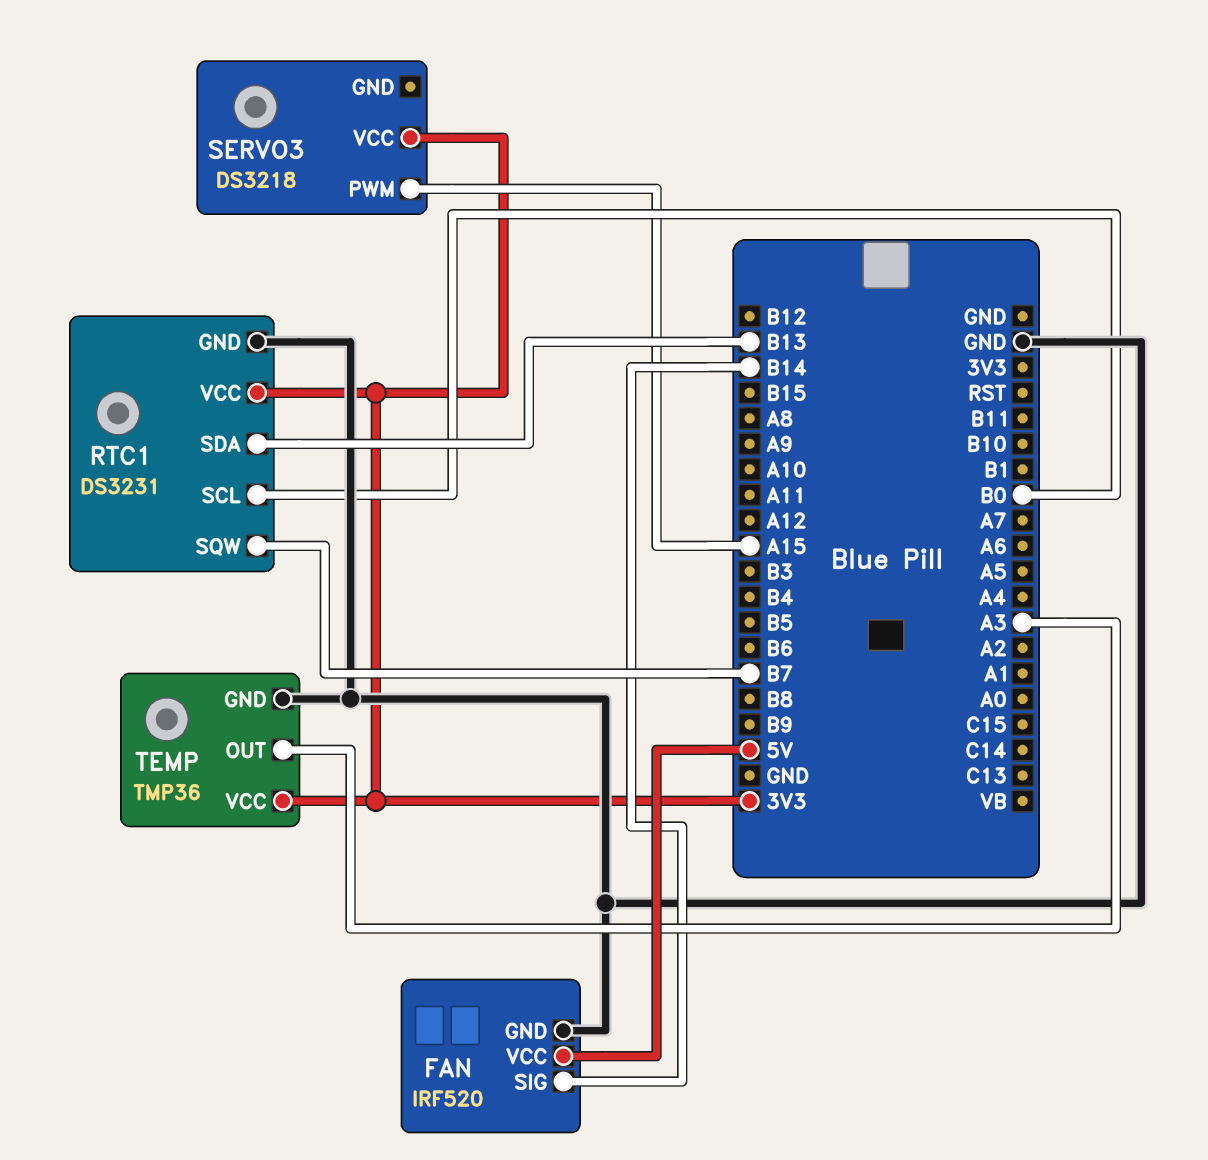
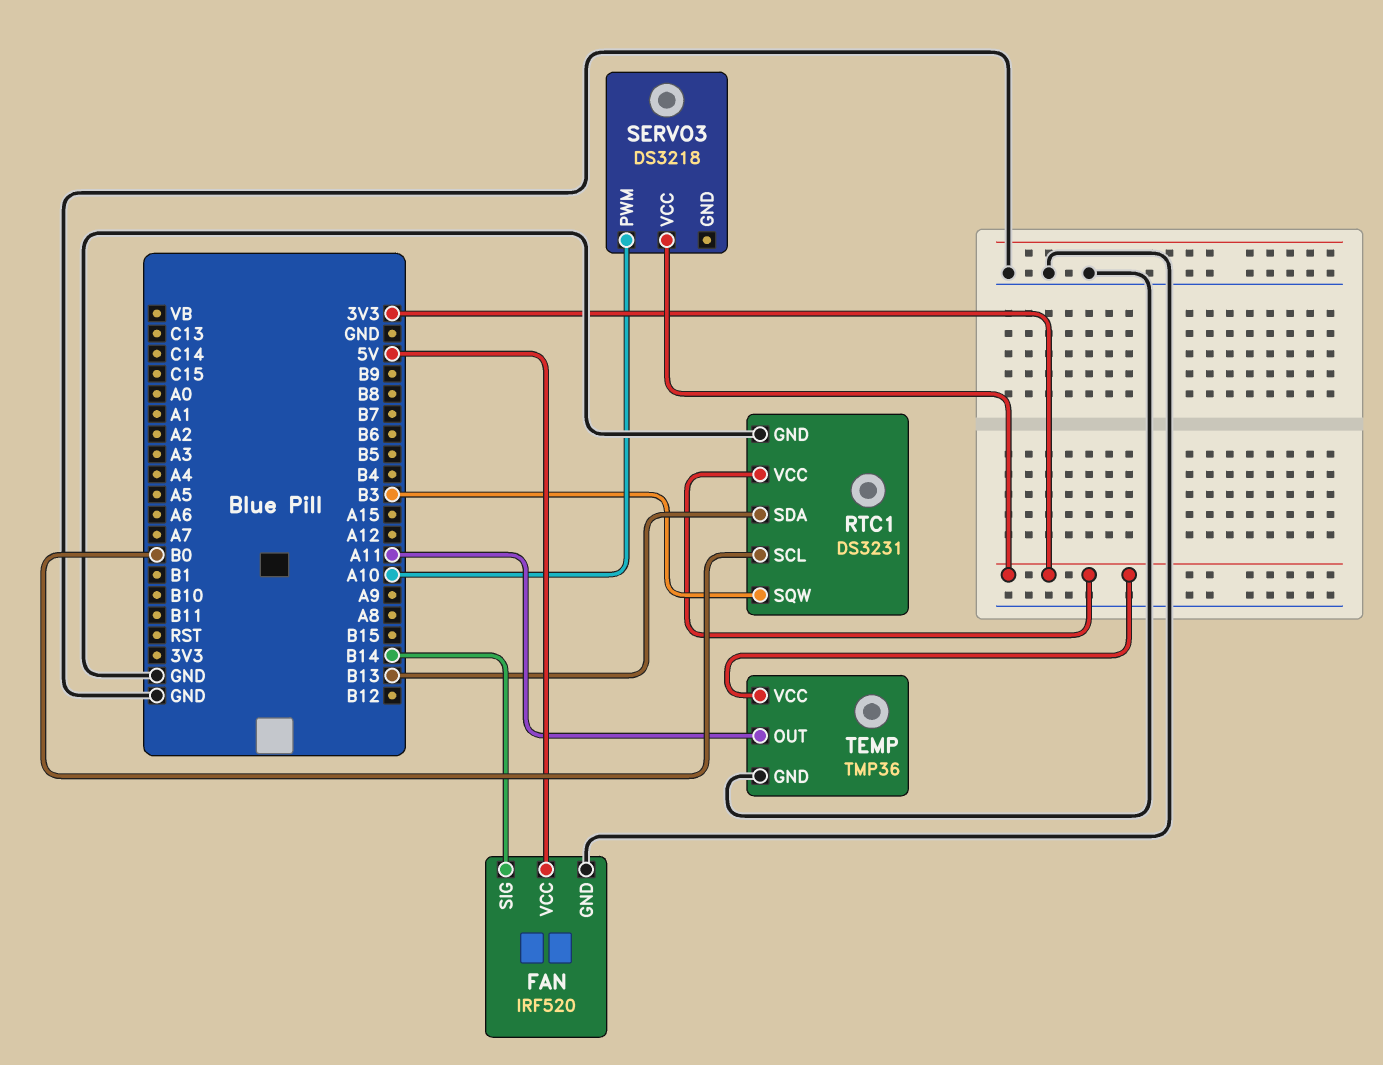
RTC1 pin SQW: B7 -> B3
SERVO3 pin PWM: A15 -> A10
TEMP pin OUT: A3 -> A11

